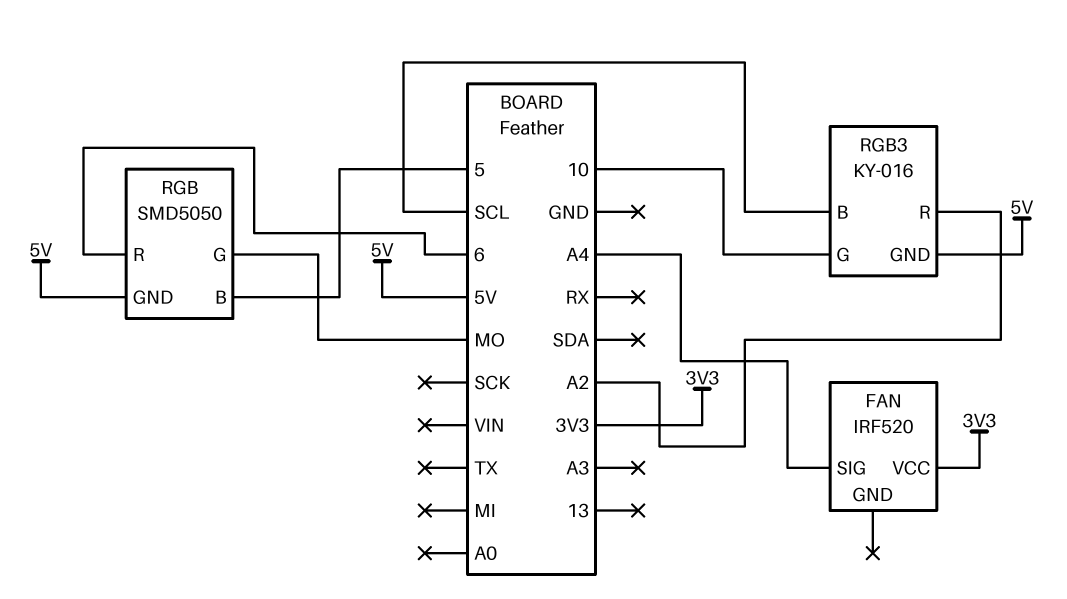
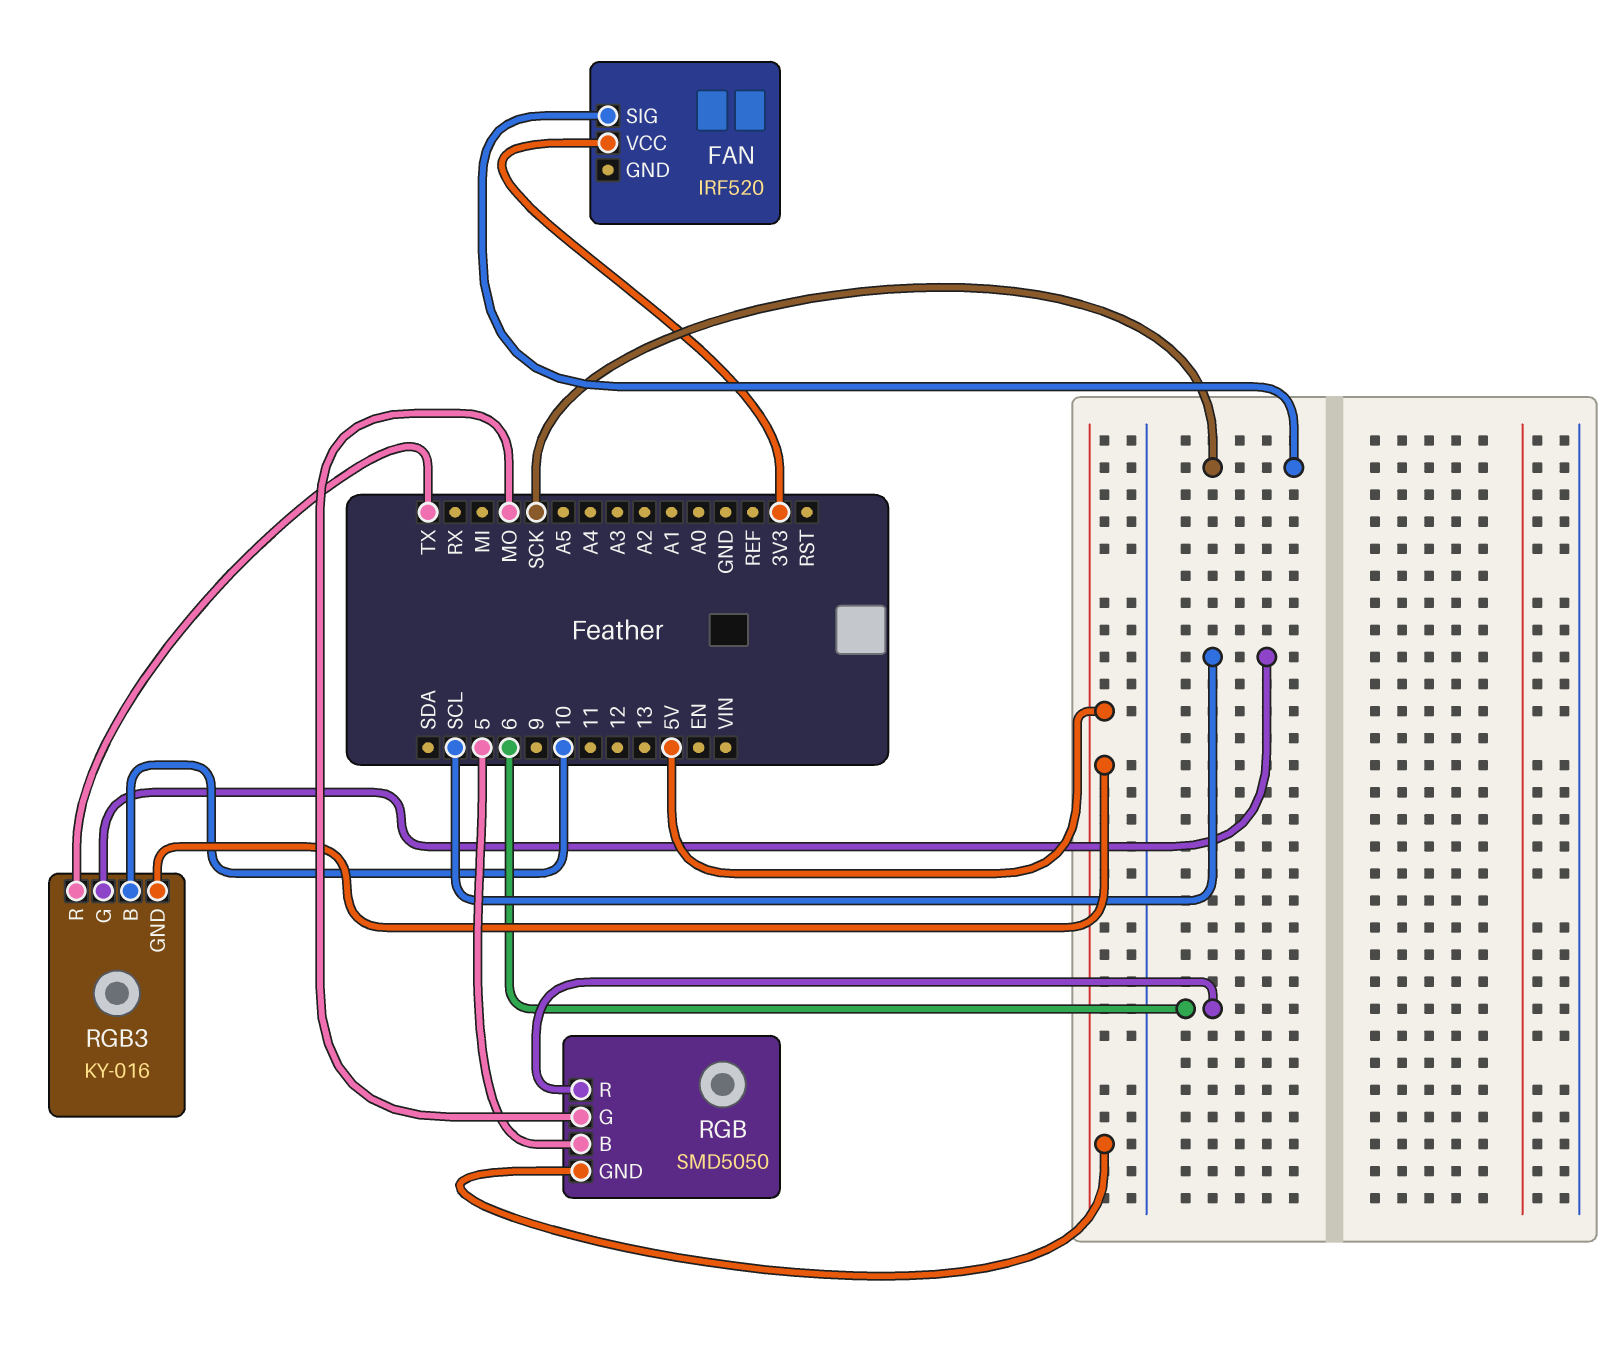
FAN pin SIG: A4 -> SCK
RGB3 pin B: SCL -> 10
RGB3 pin G: 10 -> SCL
RGB3 pin R: A2 -> TX

